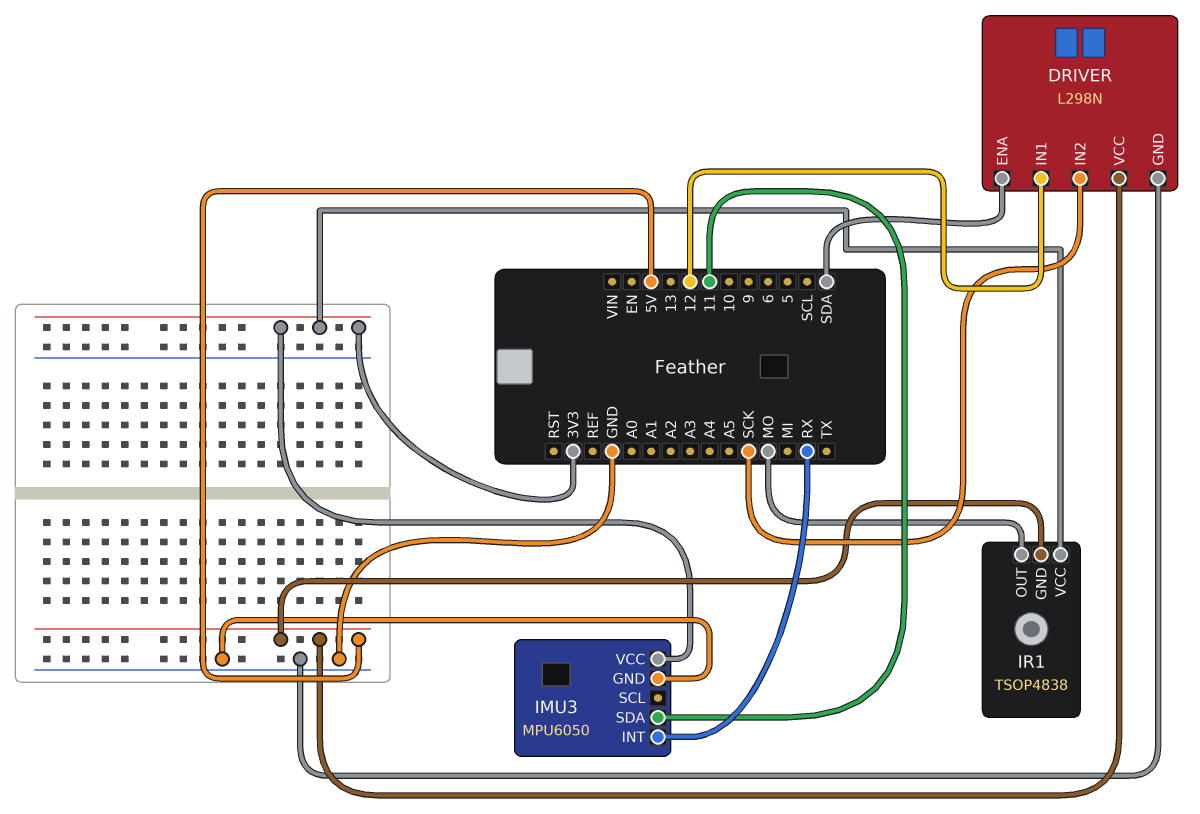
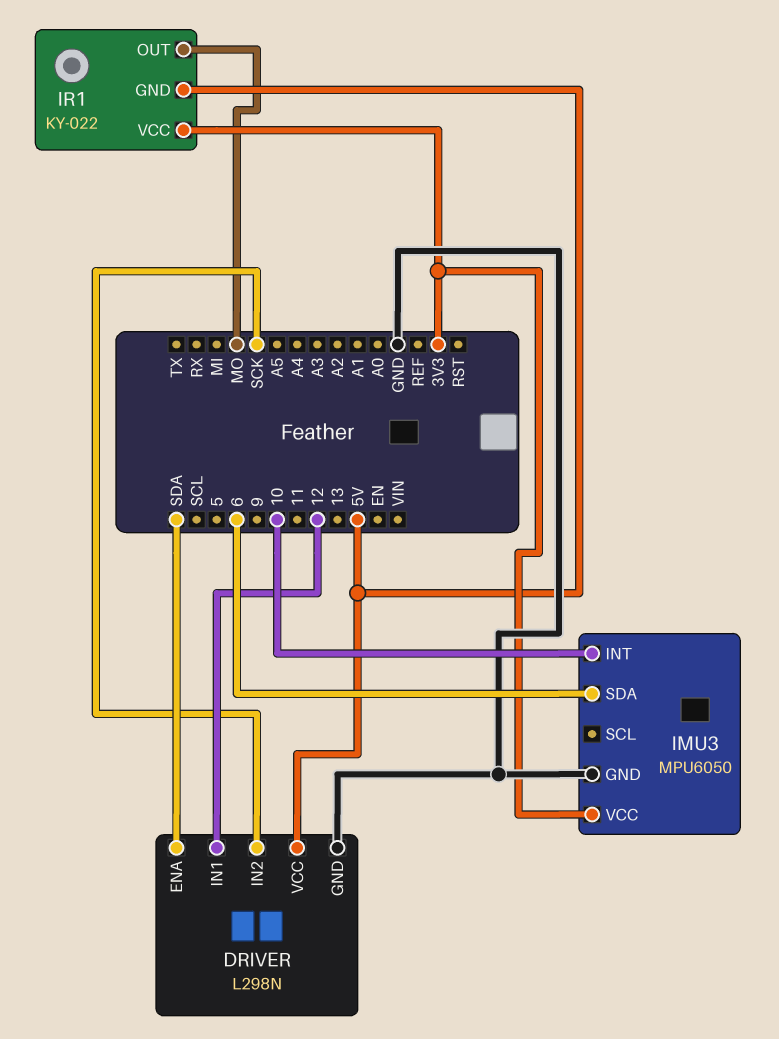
IMU3 pin INT: RX -> 10
IMU3 pin SDA: 11 -> 6
IR1: TSOP4838 -> KY-022

